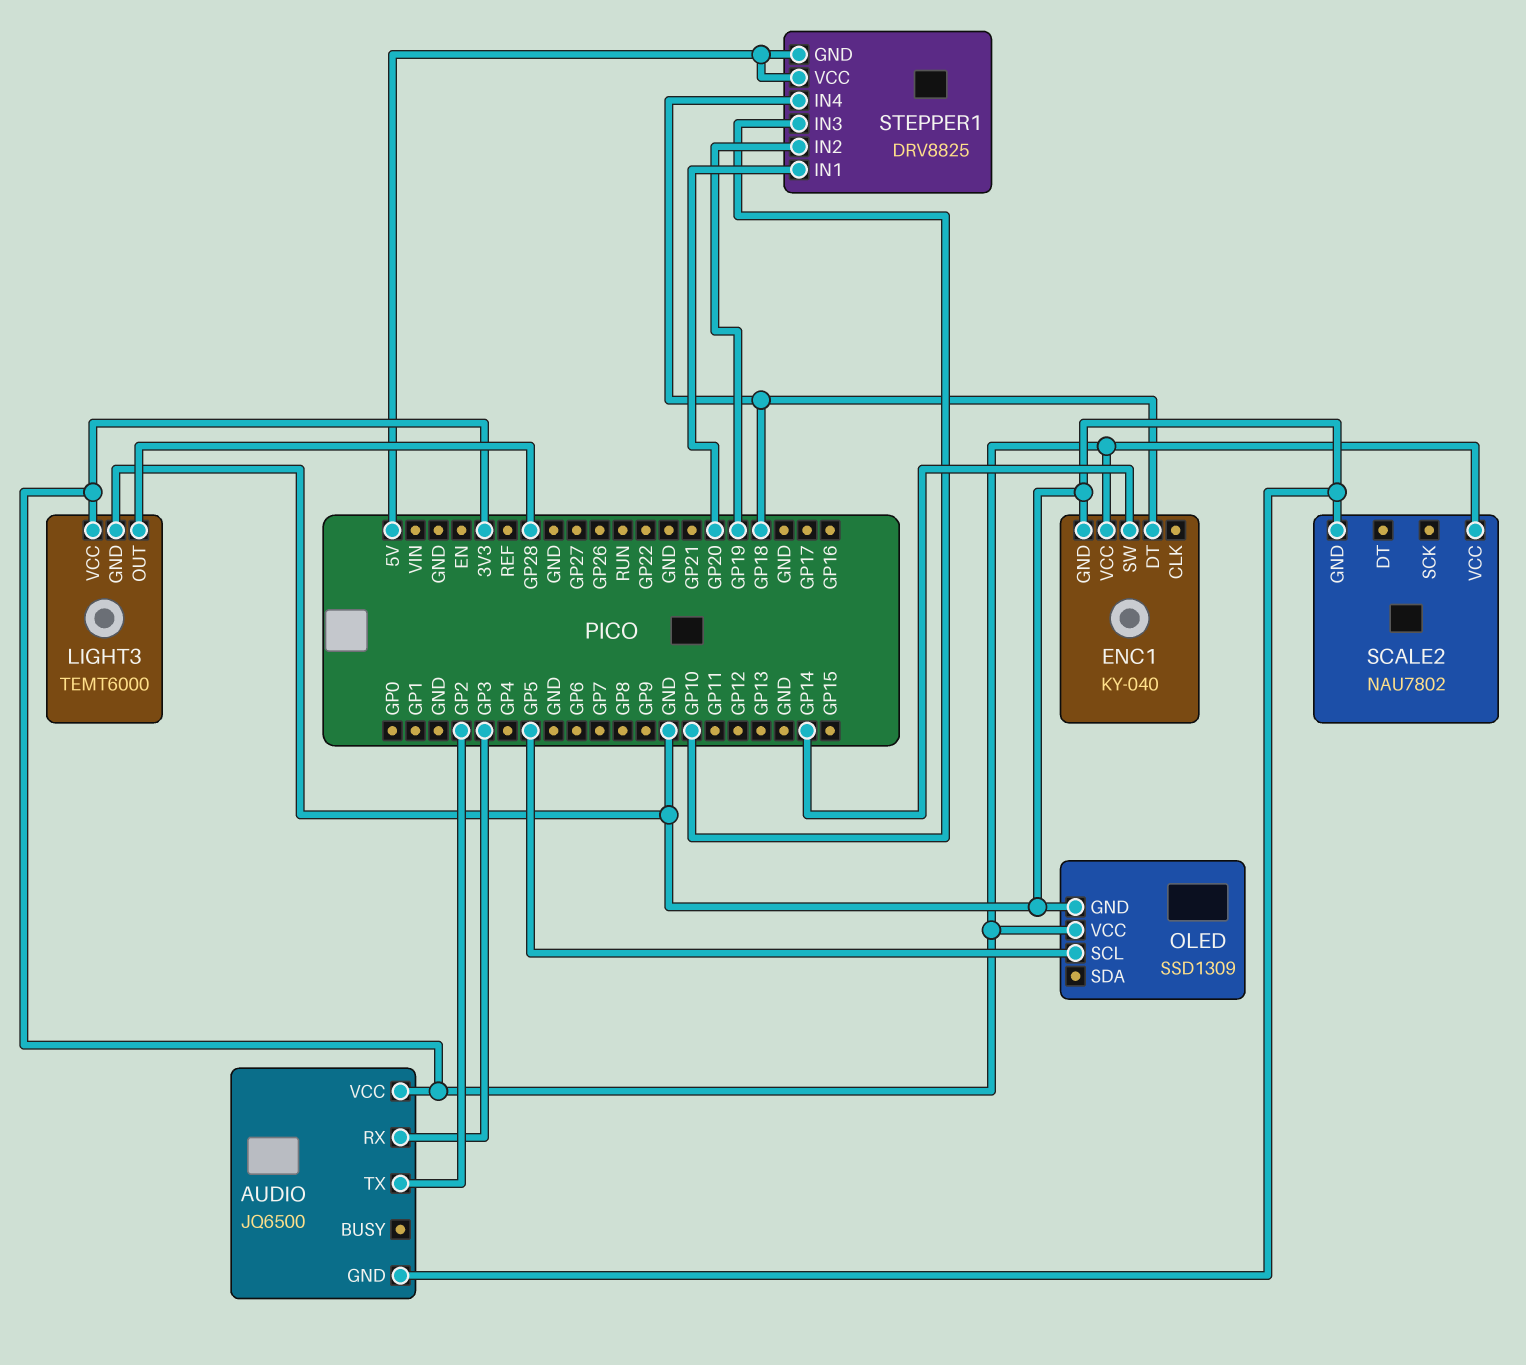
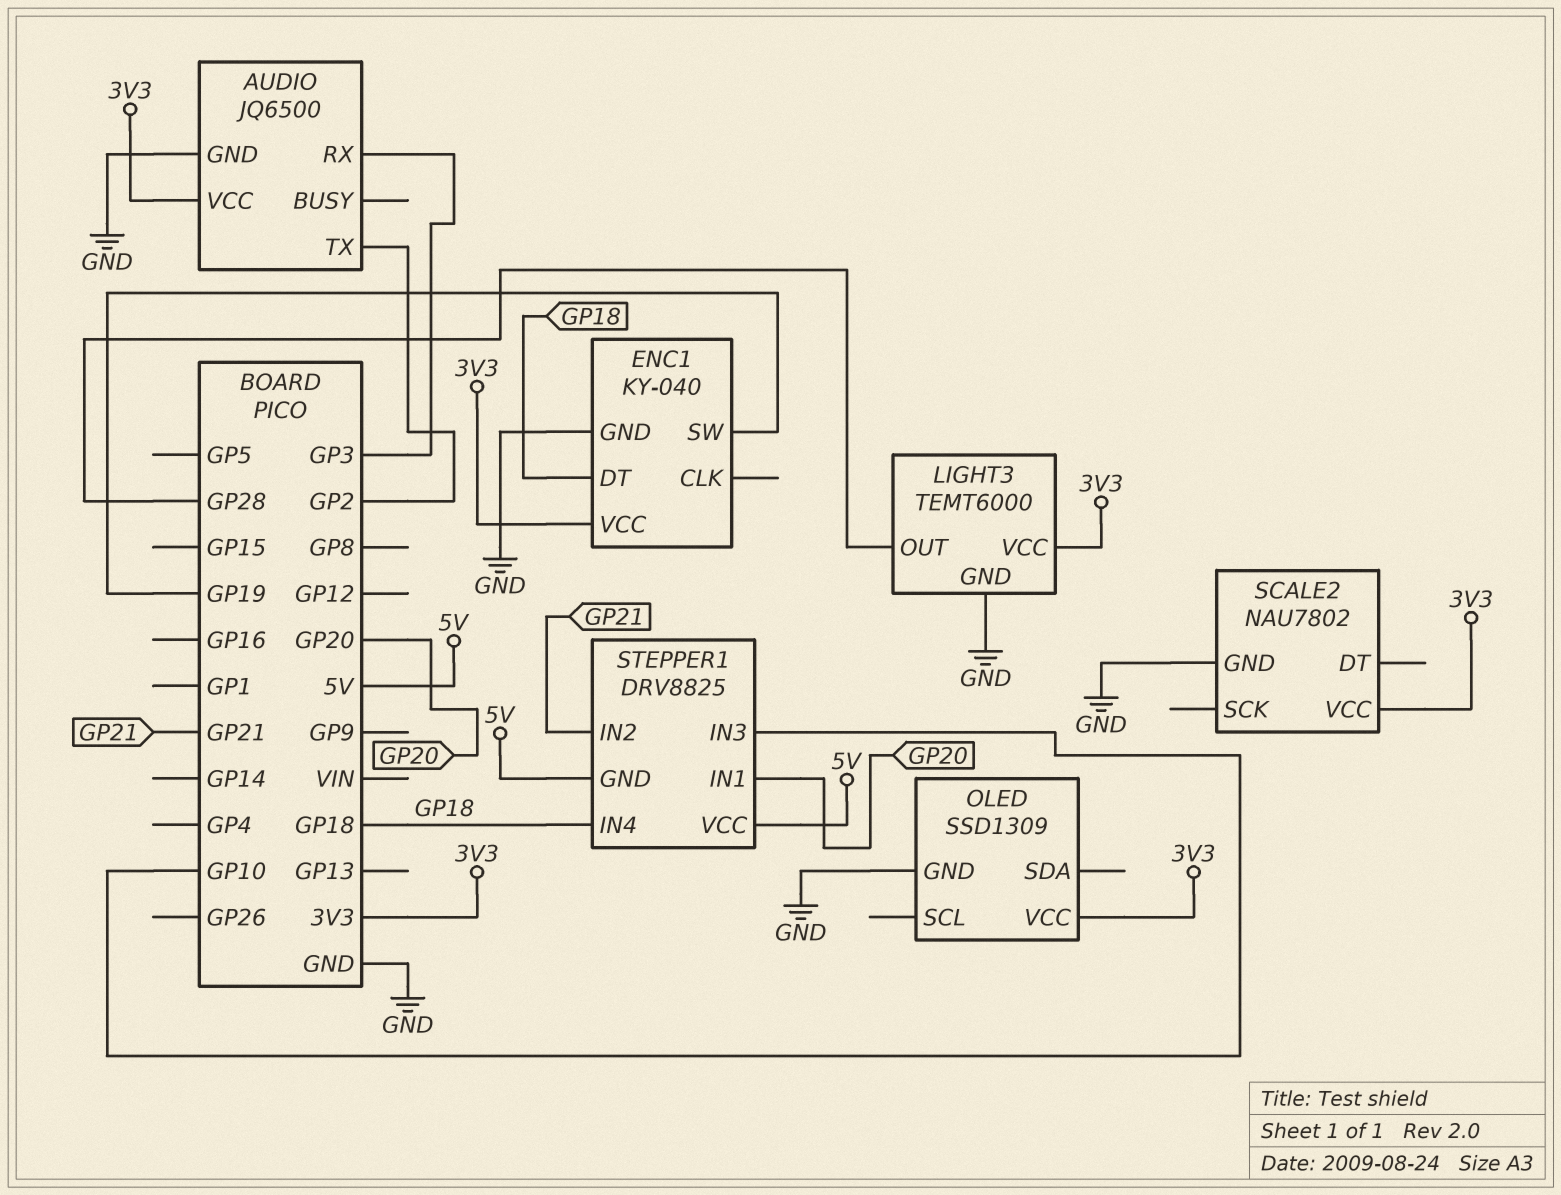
ENC1 pin SW: GP14 -> GP19
OLED pin SCL: GP5 -> none
STEPPER1 pin IN2: GP19 -> GP21

